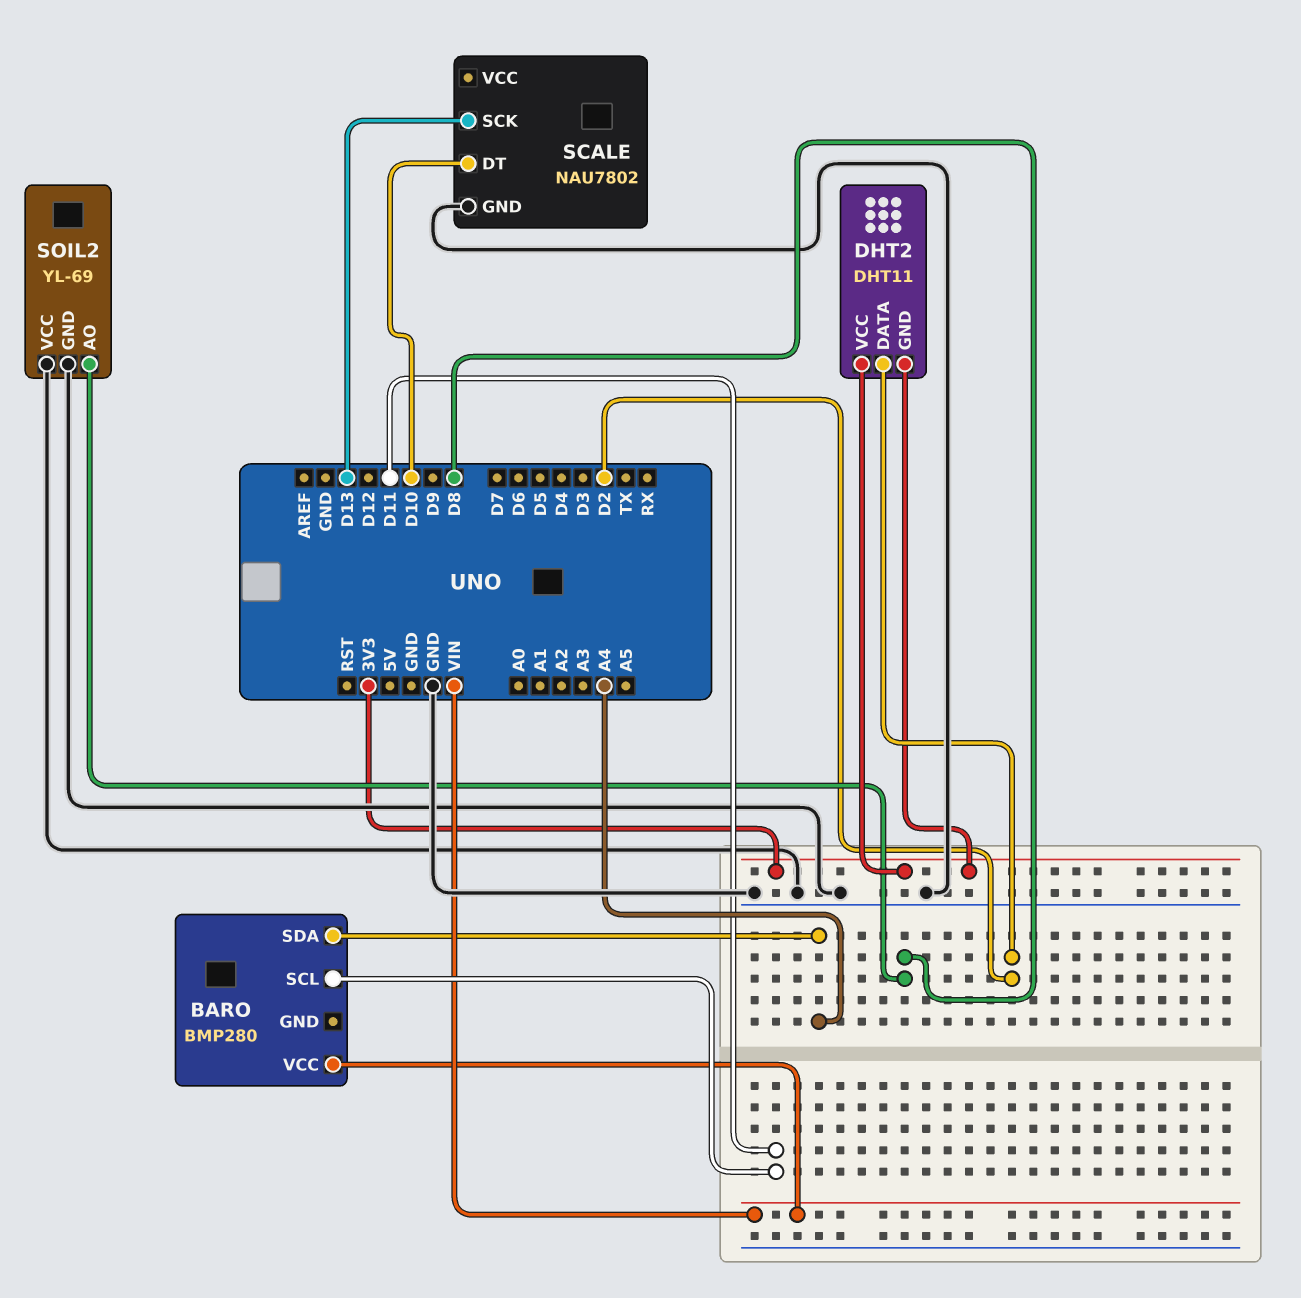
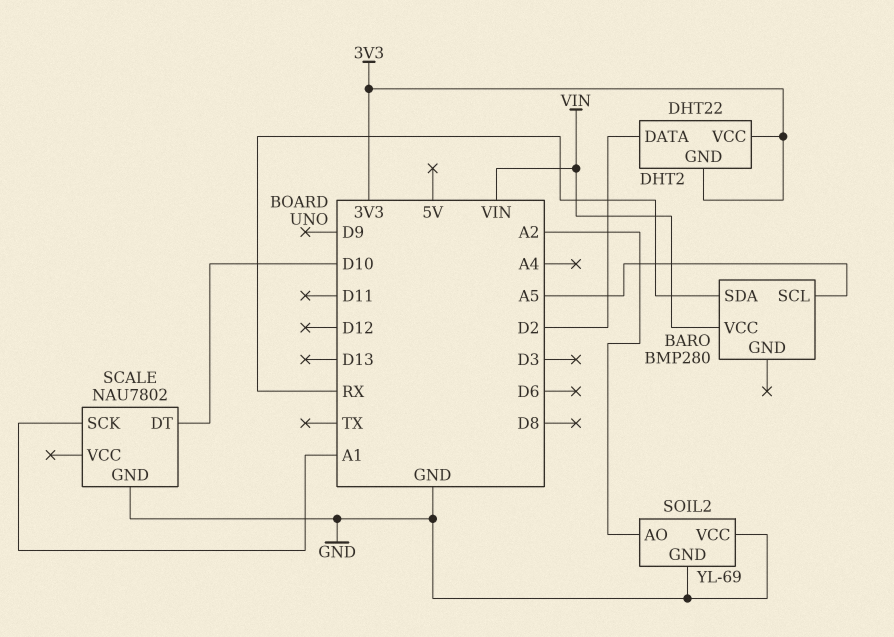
BARO pin SCL: D11 -> A5
BARO pin SDA: A4 -> RX
DHT2: DHT11 -> DHT22
SCALE pin SCK: D13 -> A1
SOIL2 pin AO: D8 -> A2

